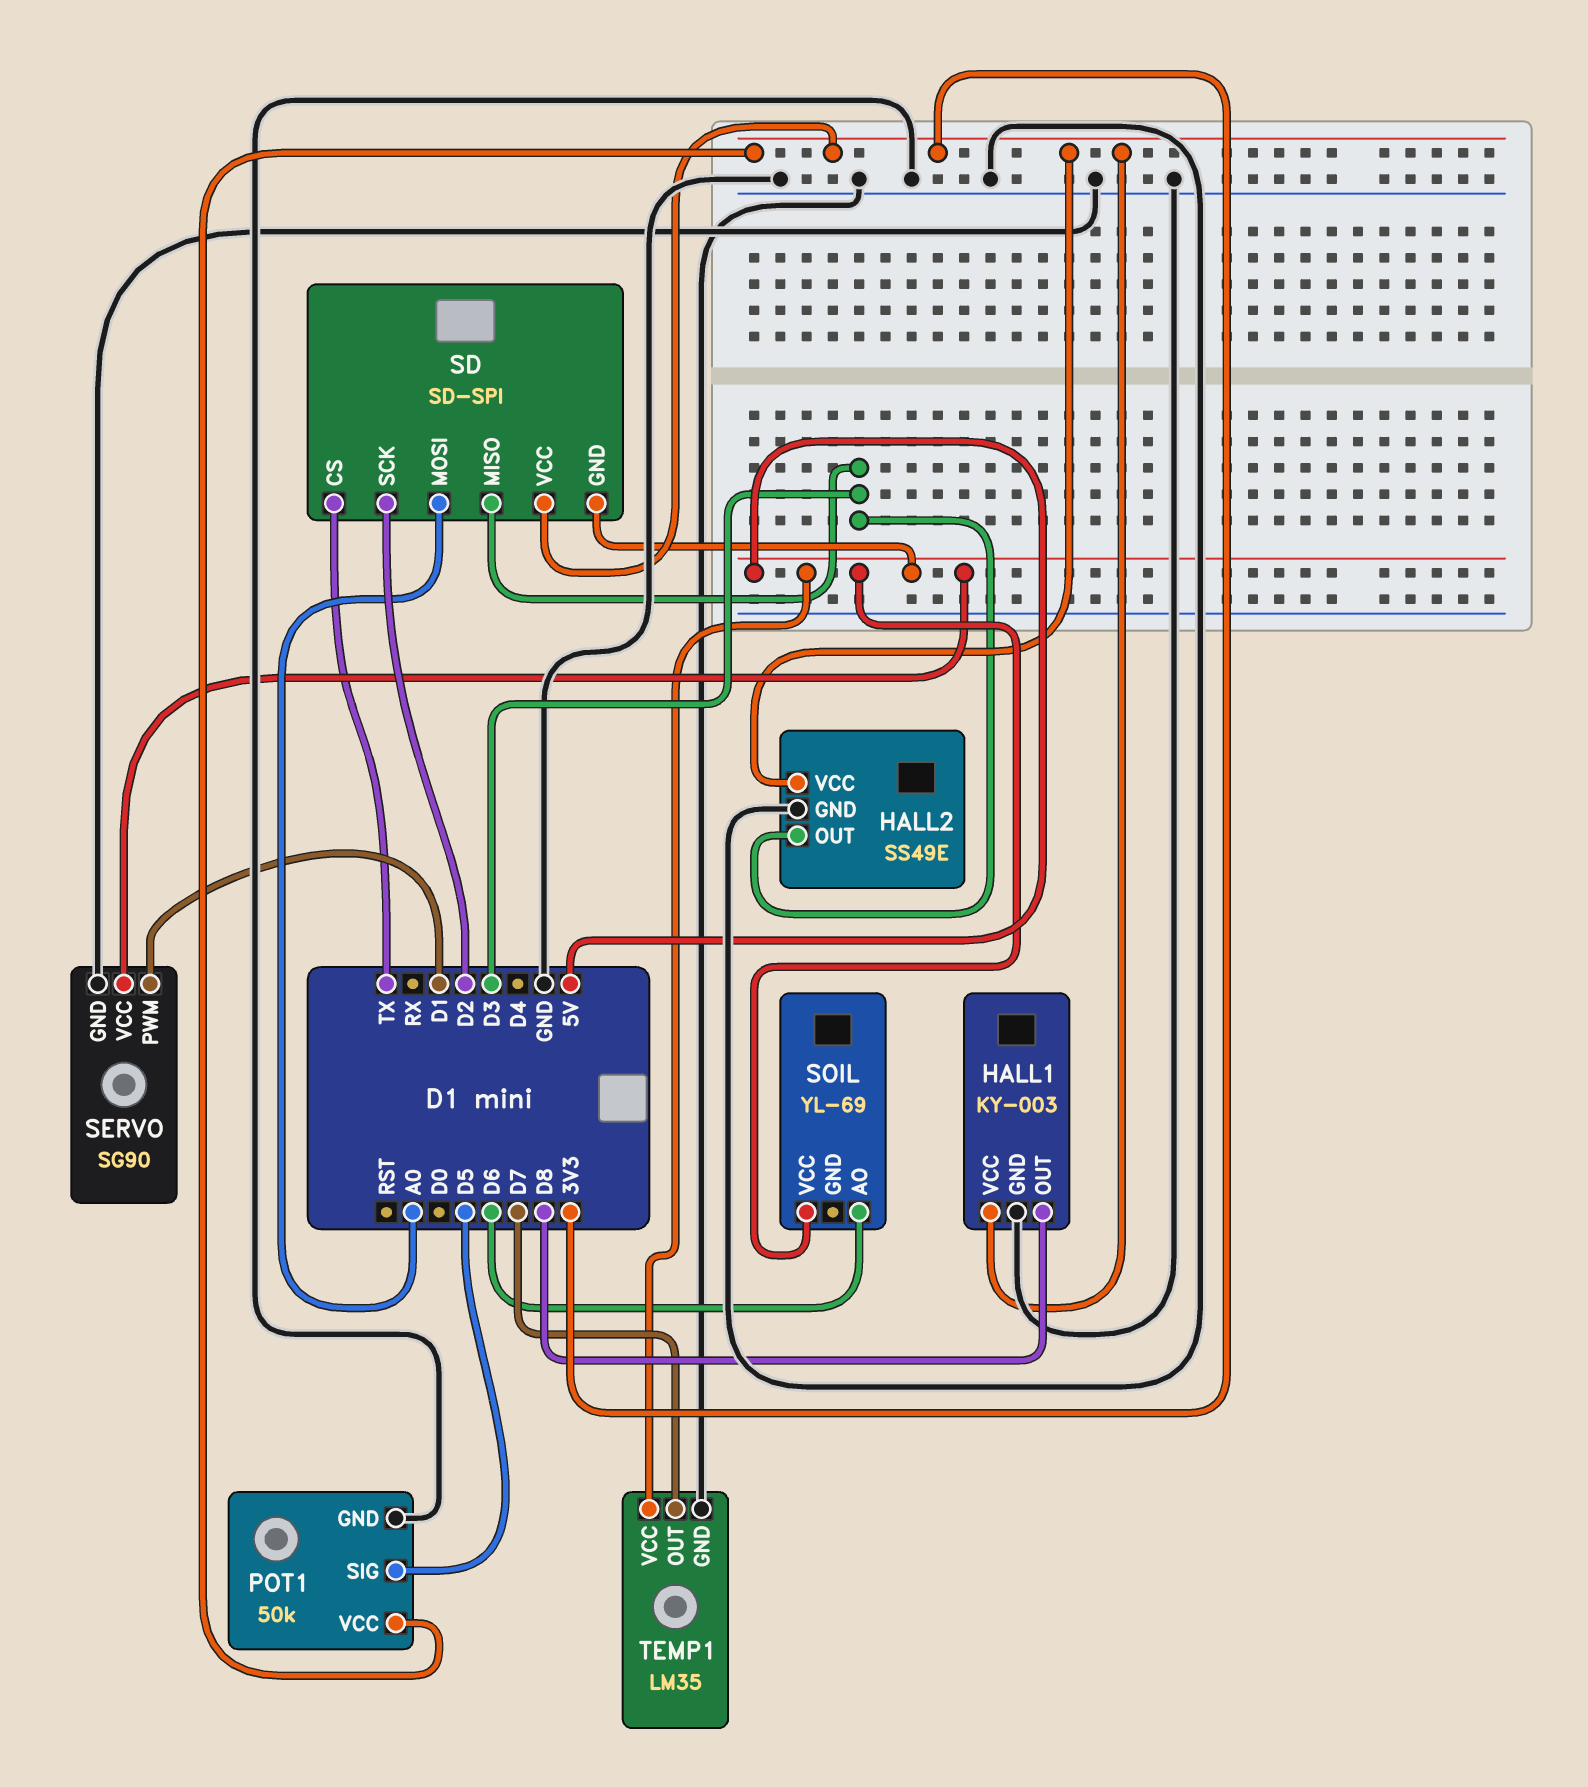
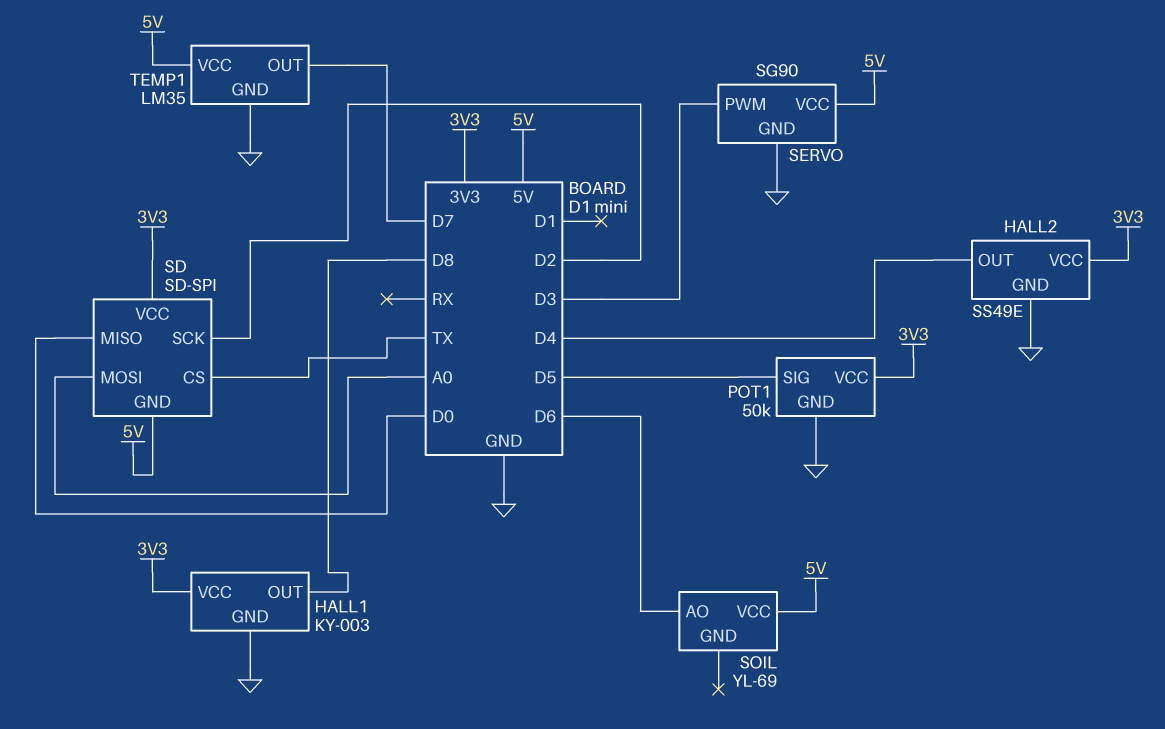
HALL2 pin OUT: D3 -> D4
SD pin MISO: D3 -> D0
SERVO pin PWM: D1 -> D3

